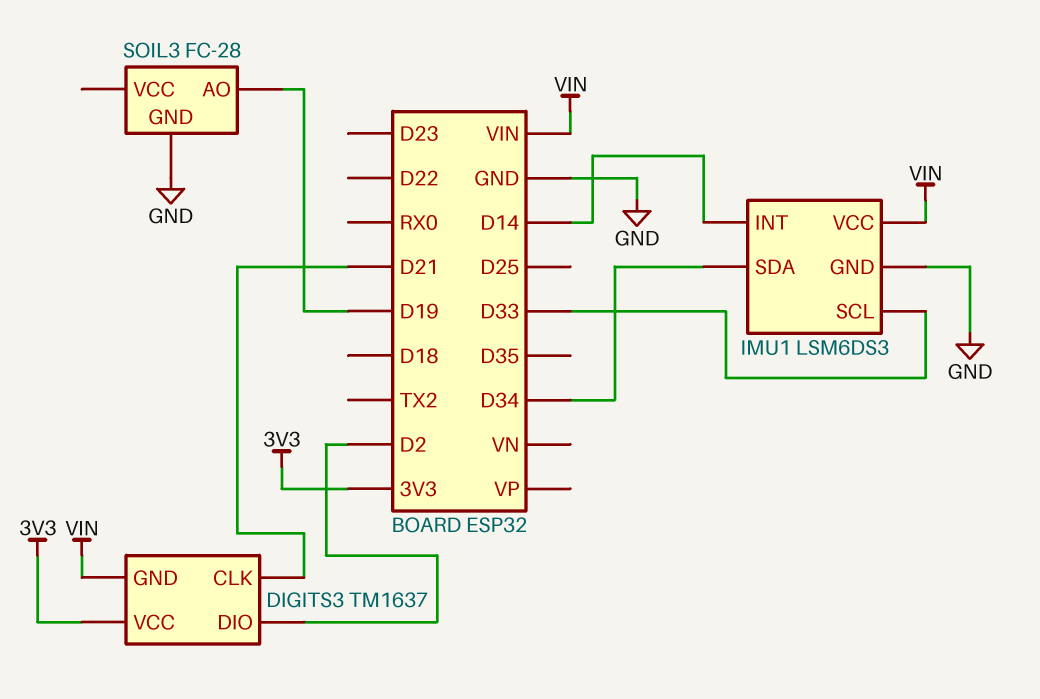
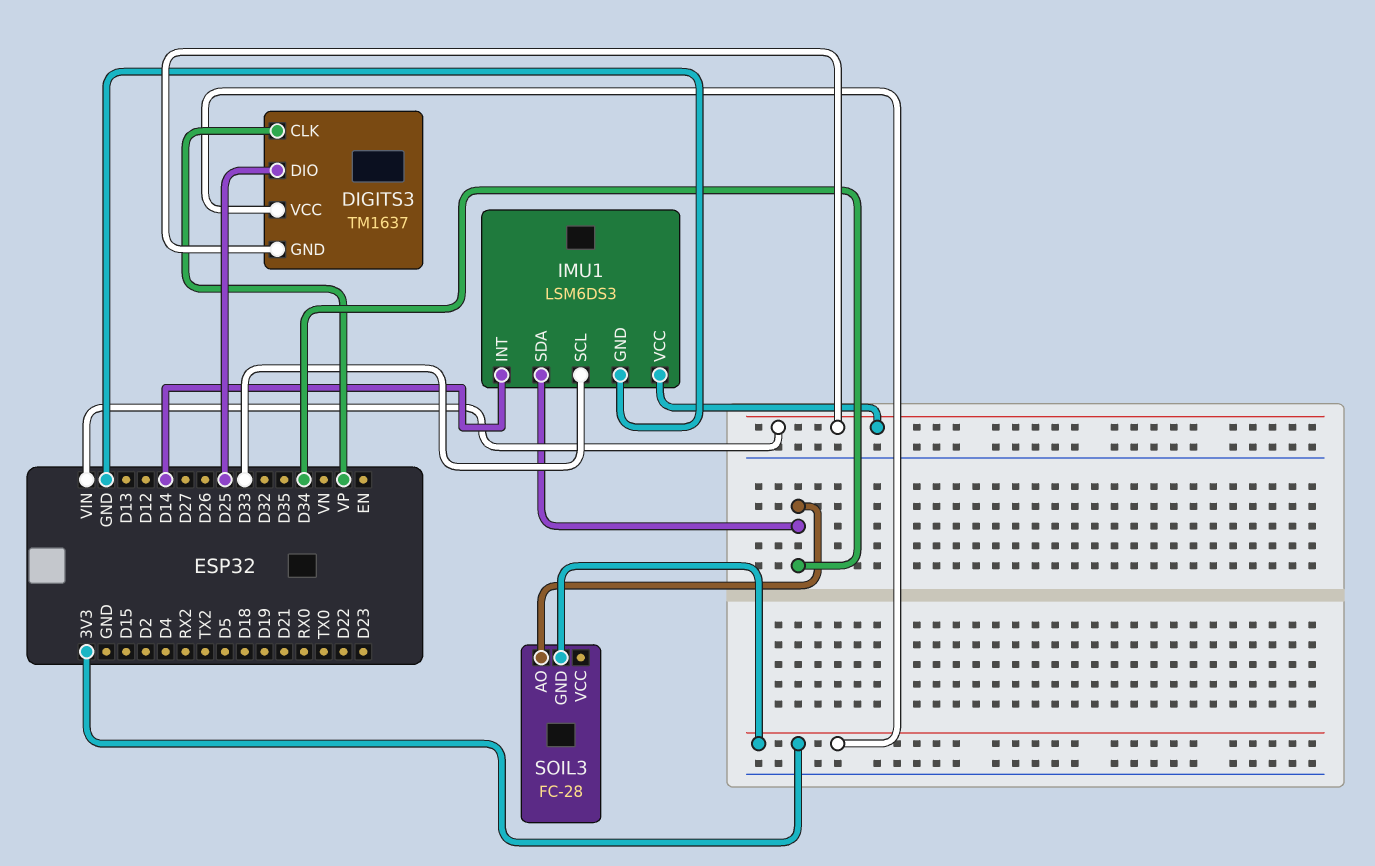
DIGITS3 pin CLK: D21 -> VP
DIGITS3 pin DIO: D2 -> D25
SOIL3 pin AO: D19 -> D34
SOIL3 pin GND: GND -> 3V3

